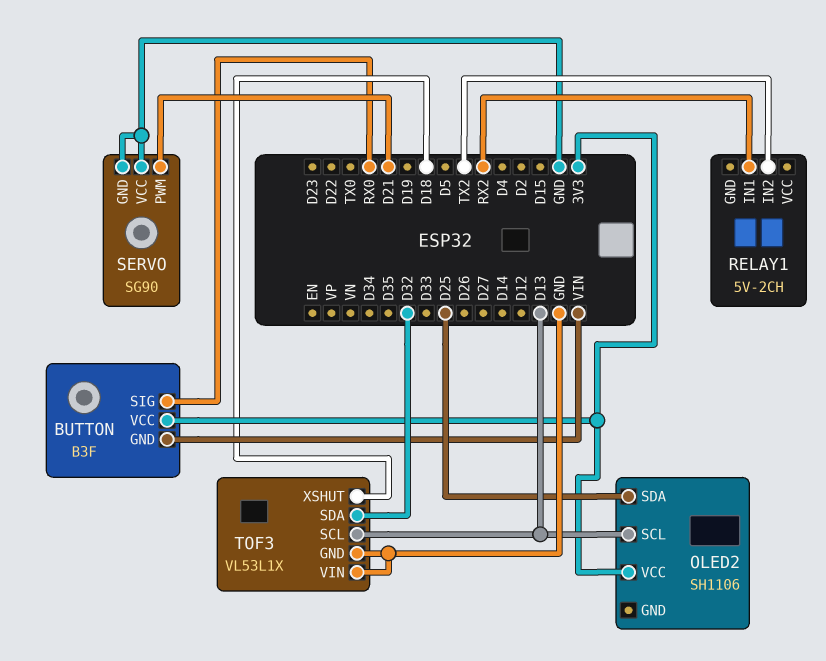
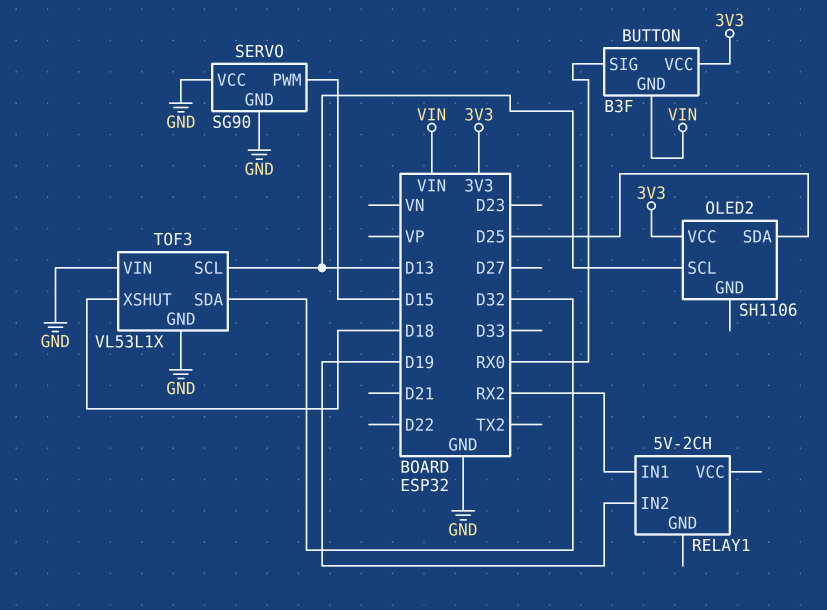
RELAY1 pin IN2: TX2 -> D19
SERVO pin PWM: D21 -> D15

